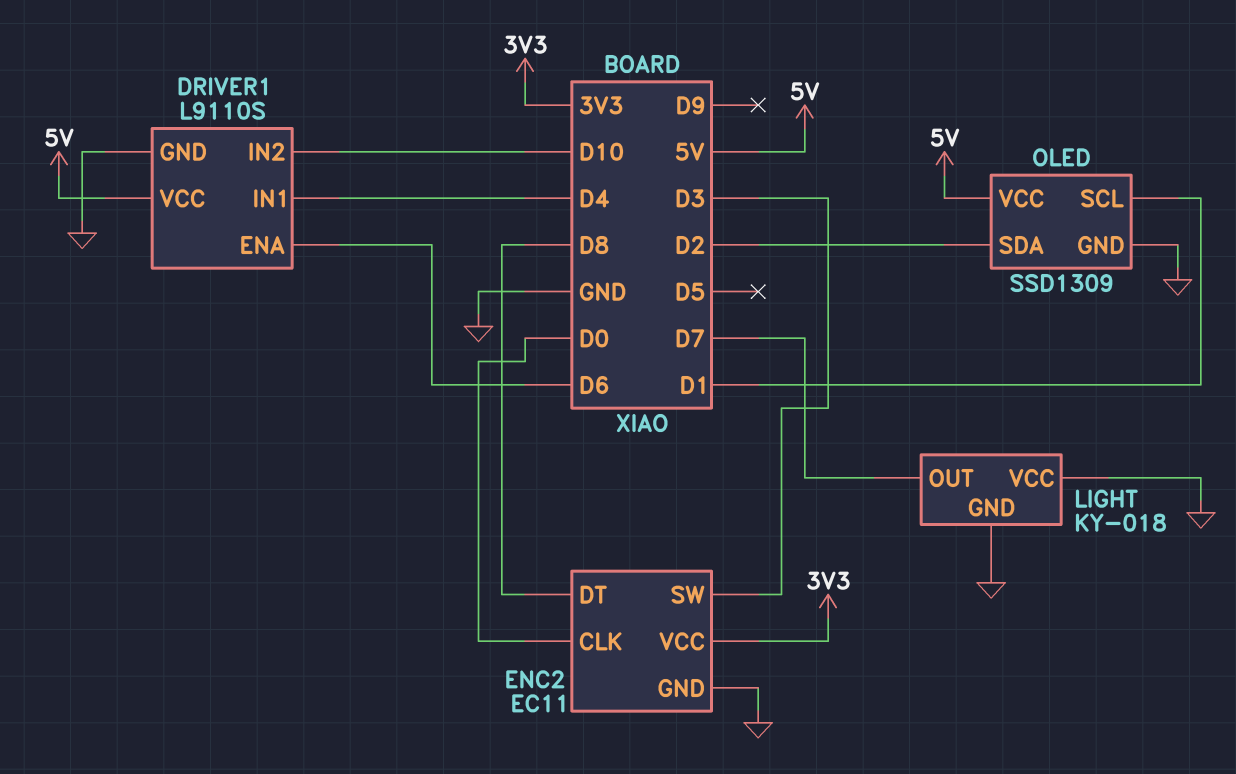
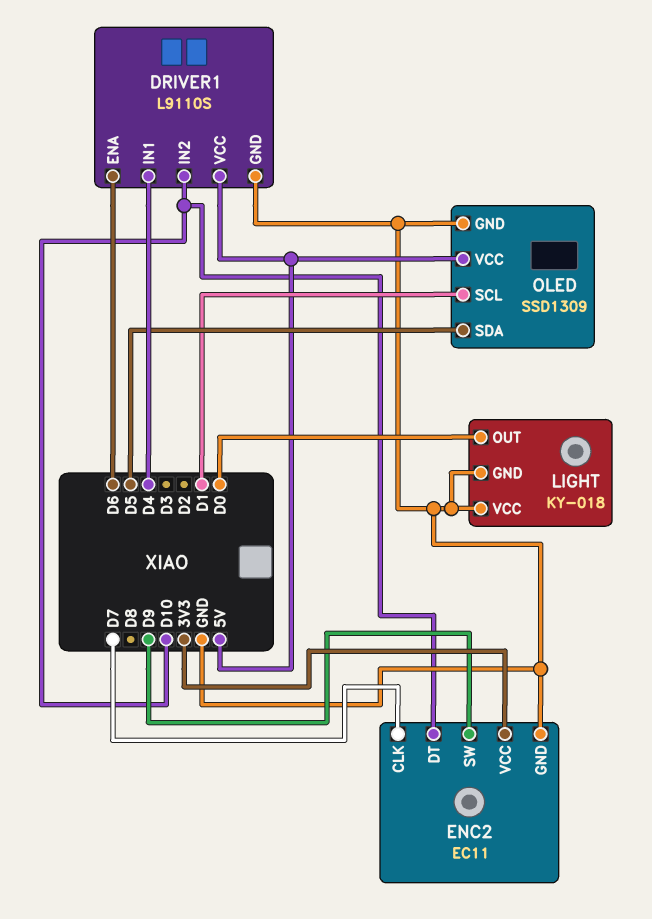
ENC2 pin CLK: D0 -> D7
ENC2 pin DT: D8 -> D10
ENC2 pin SW: D3 -> D9
LIGHT pin OUT: D7 -> D0
OLED pin SDA: D2 -> D5

